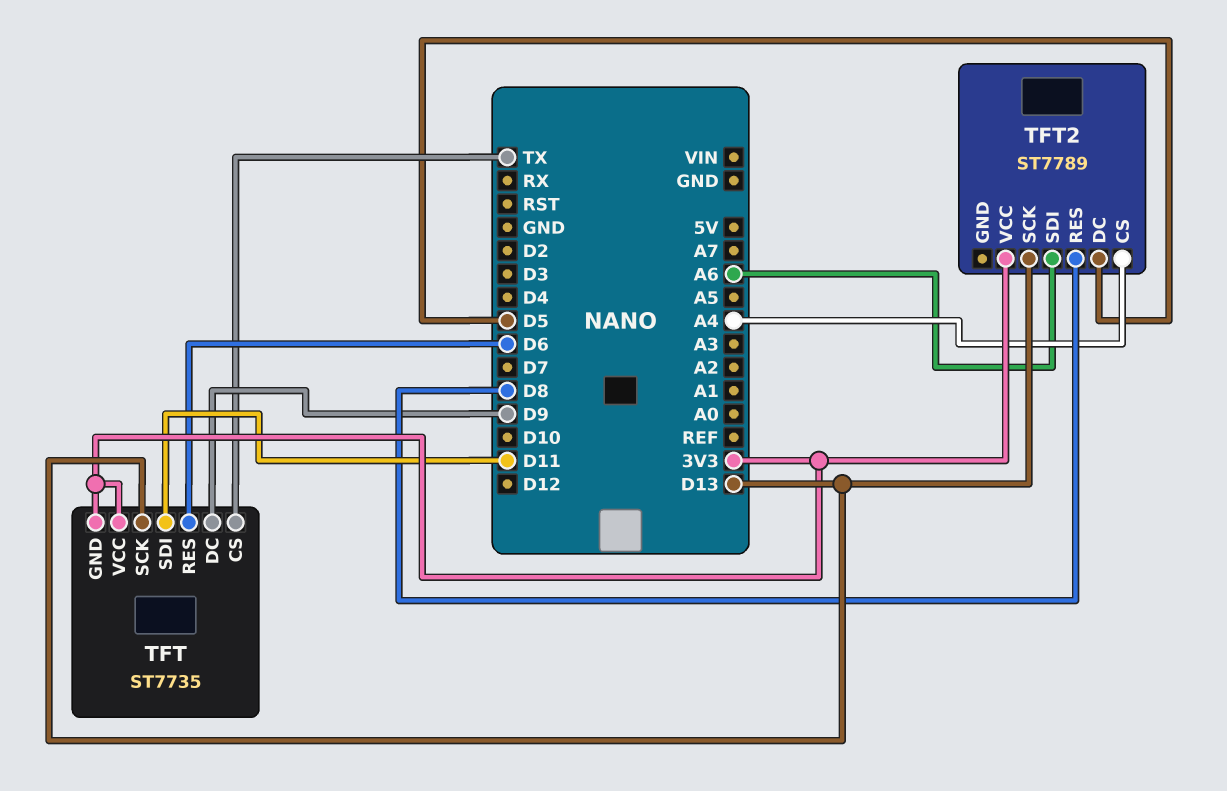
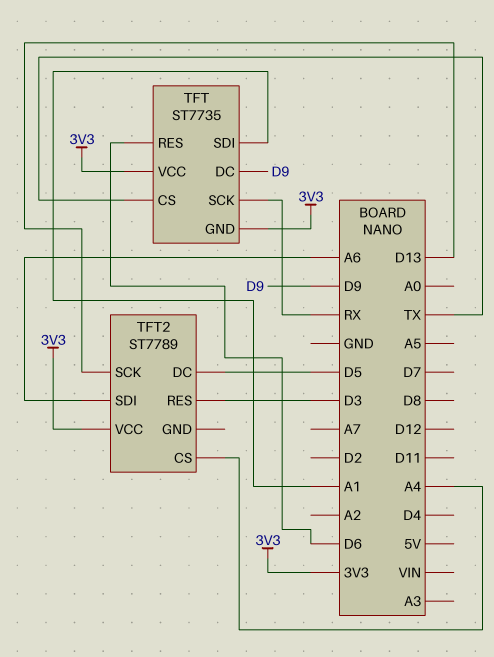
TFT pin SCK: D13 -> RX
TFT pin SDI: D11 -> A1
TFT2 pin RES: D8 -> D3

